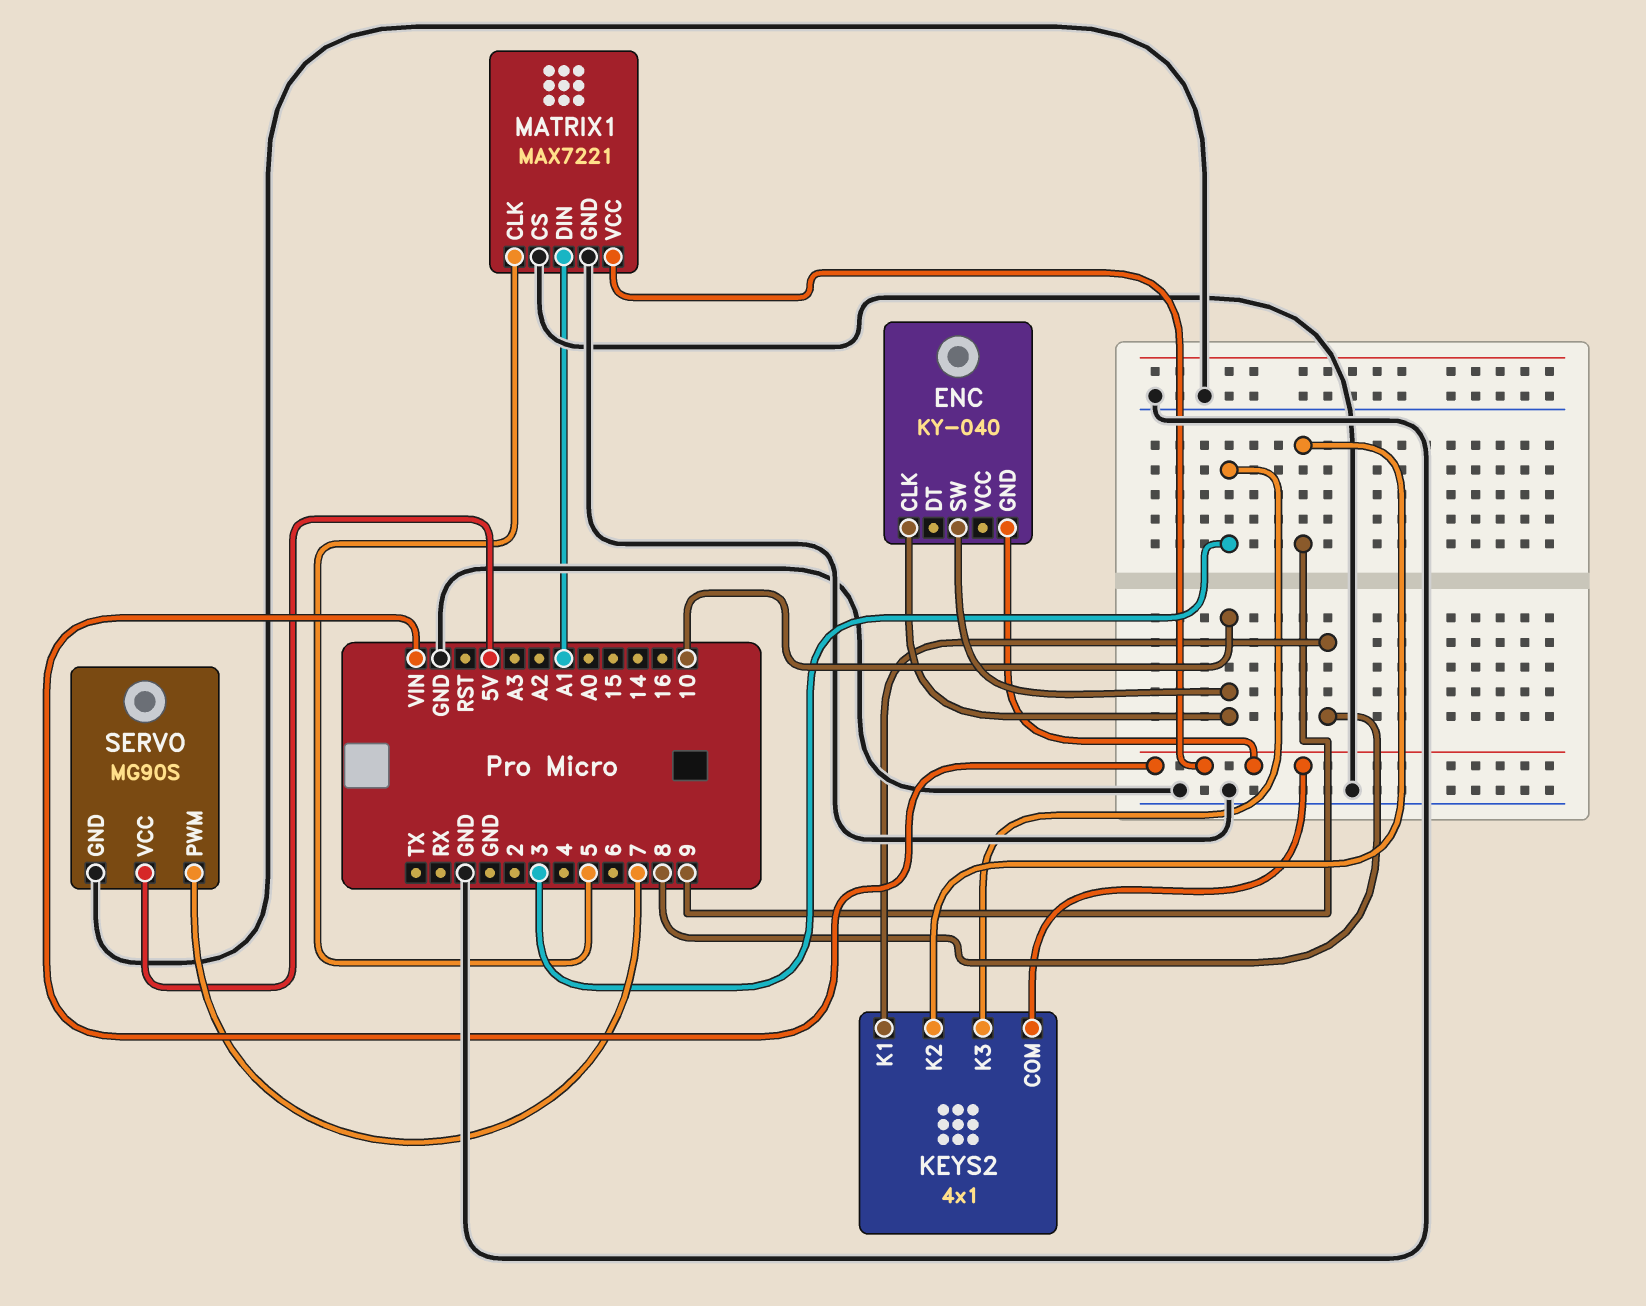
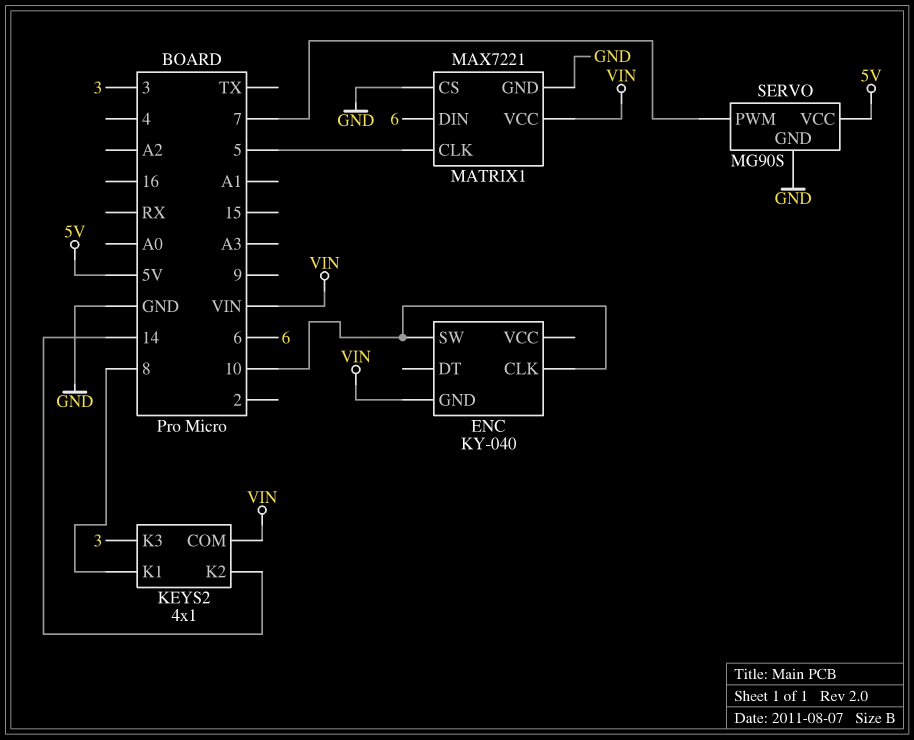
KEYS2 pin K2: 9 -> 14
MATRIX1 pin DIN: A1 -> 6

